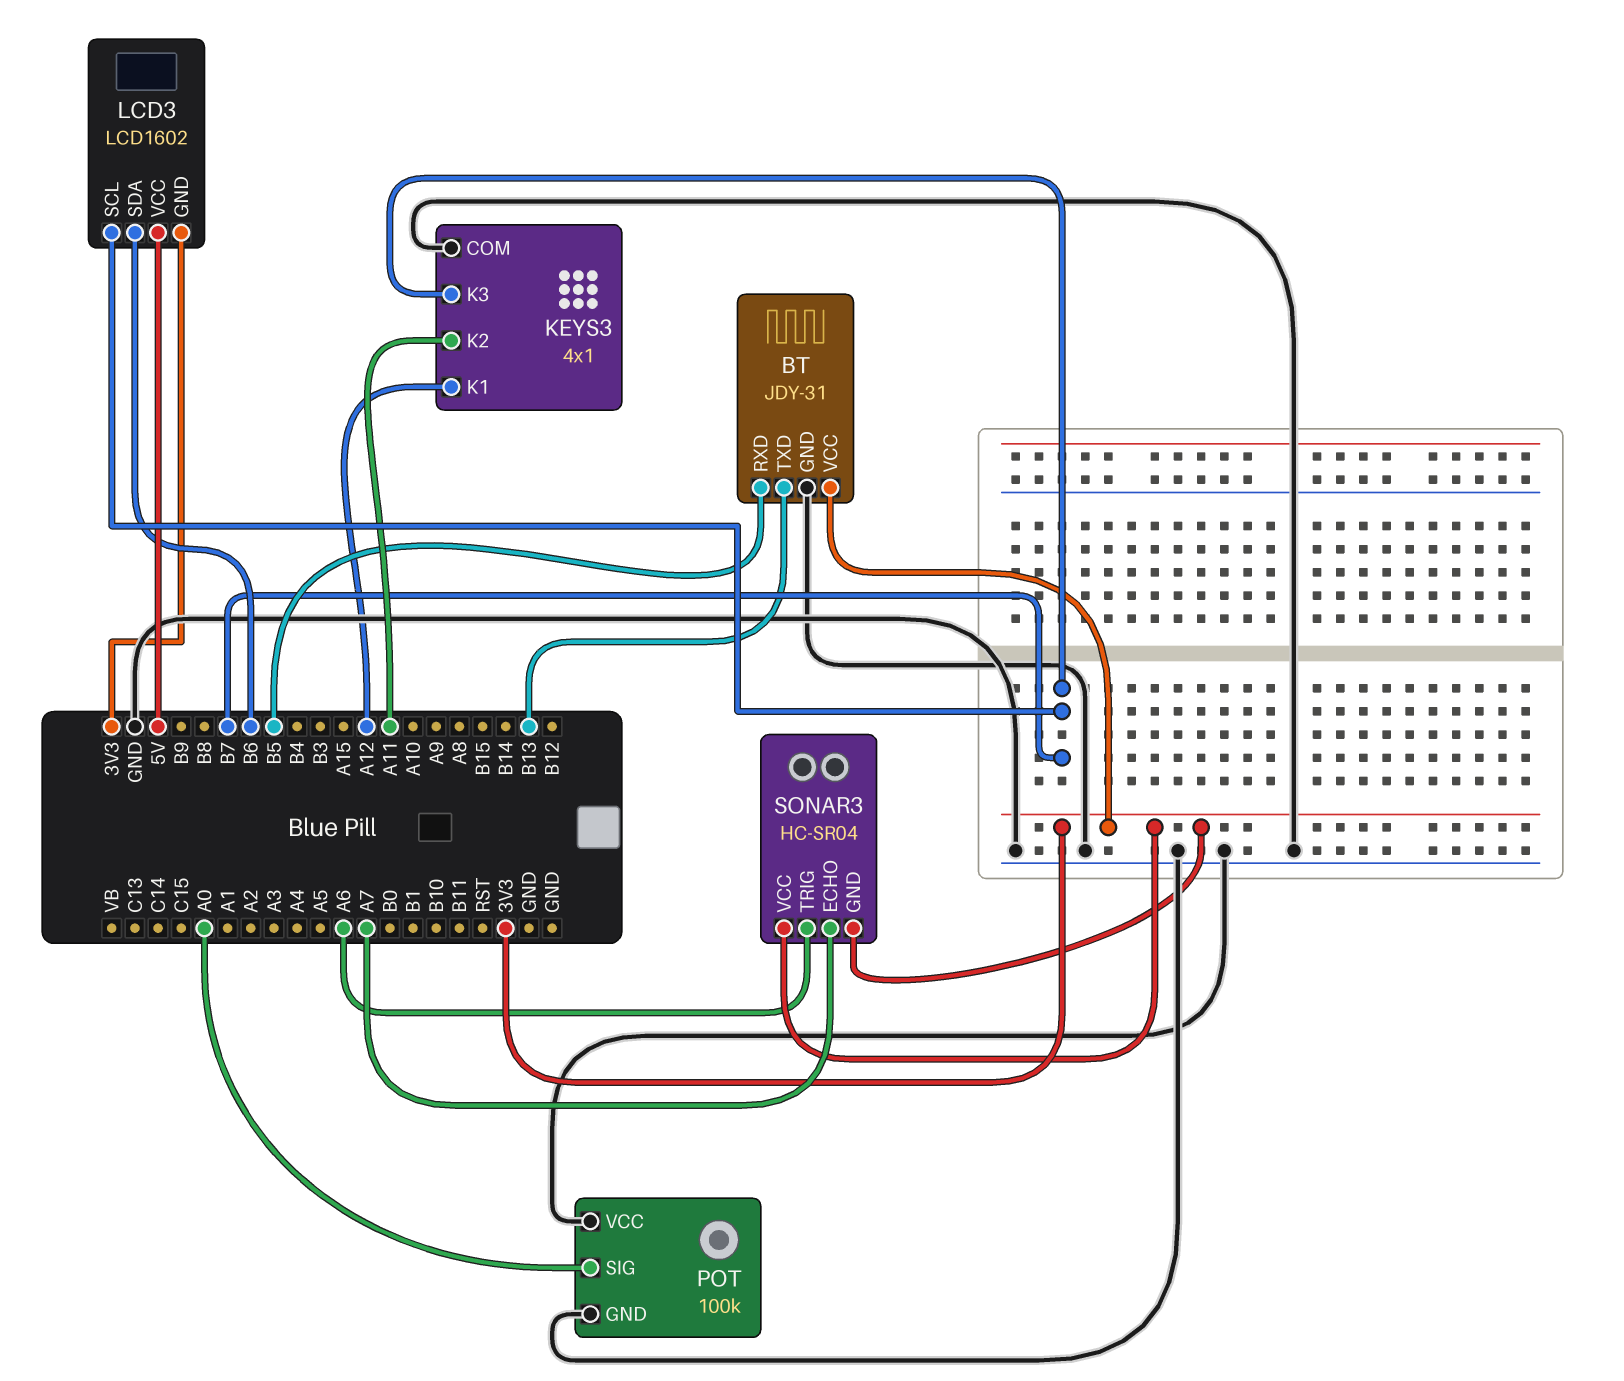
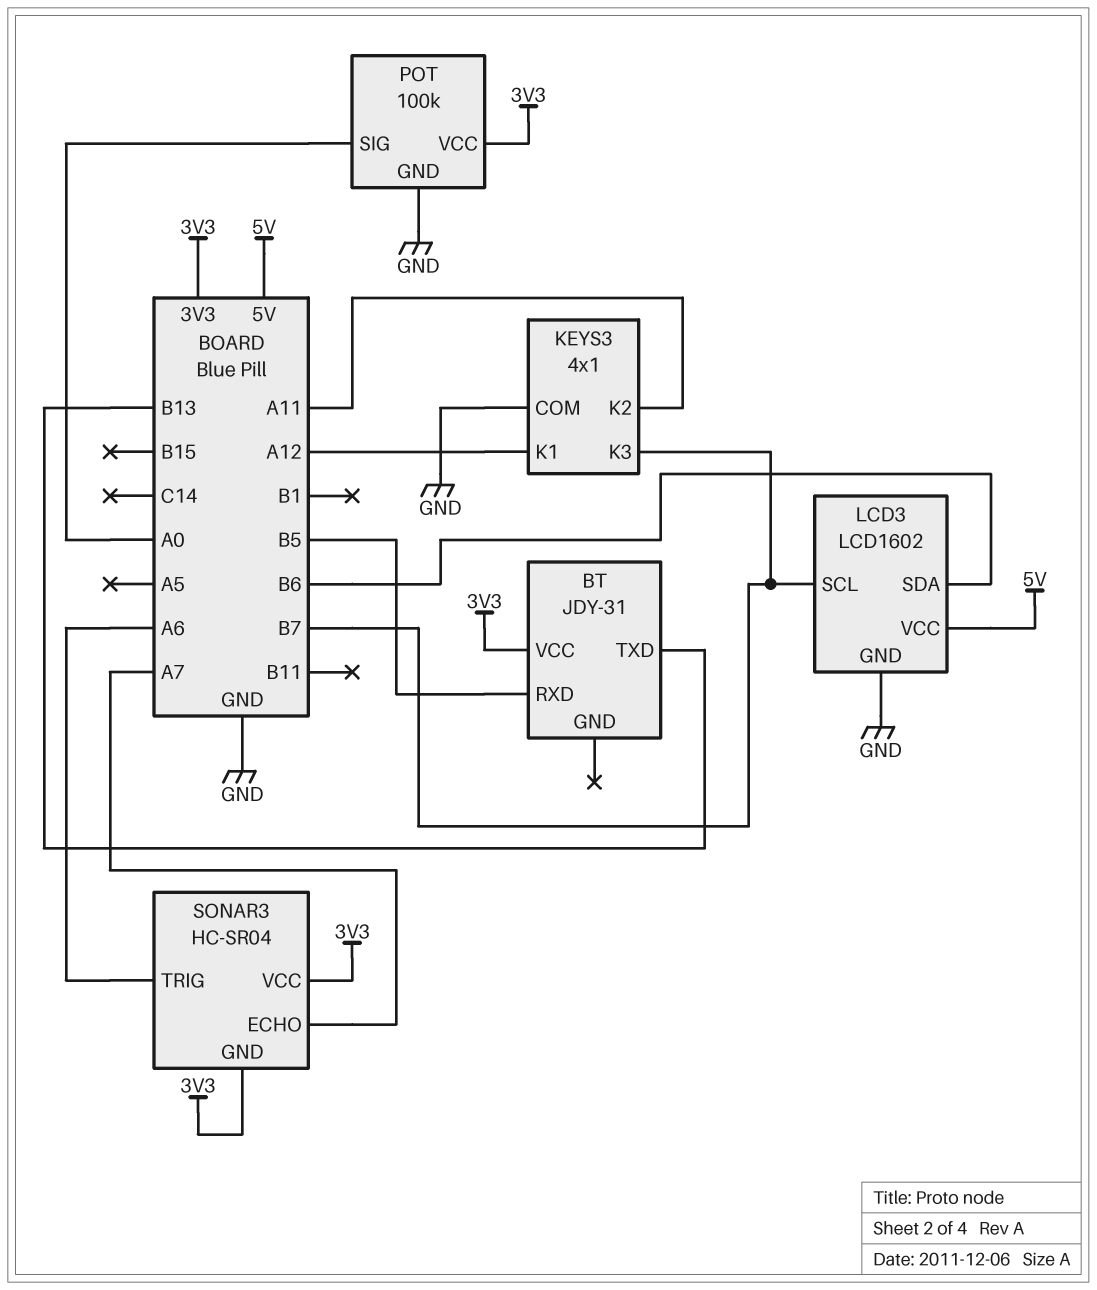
BT pin GND: GND -> none
LCD3 pin GND: 3V3 -> GND
POT pin VCC: GND -> 3V3

